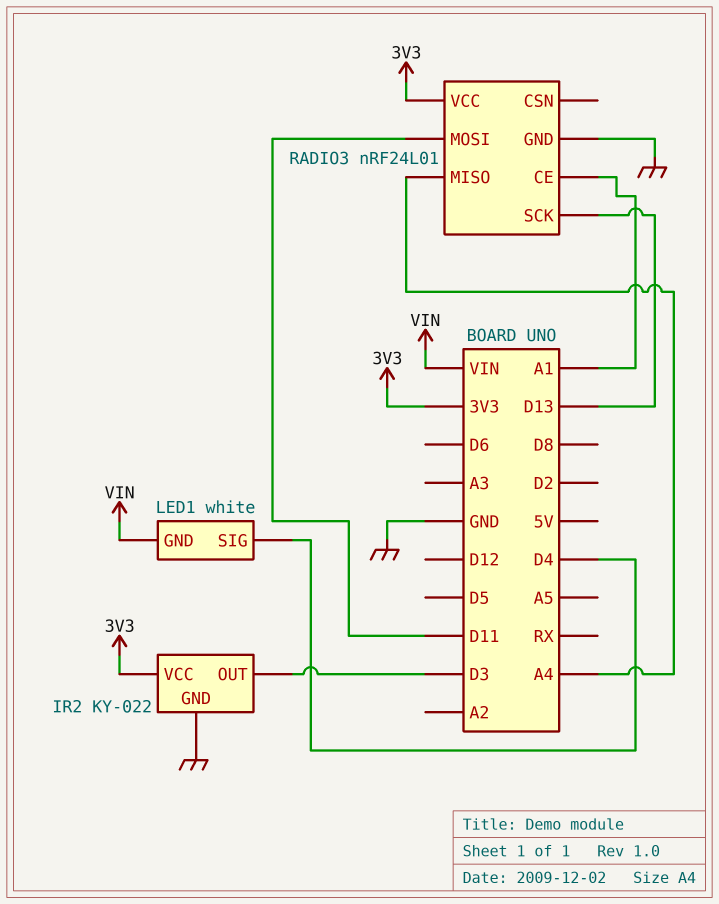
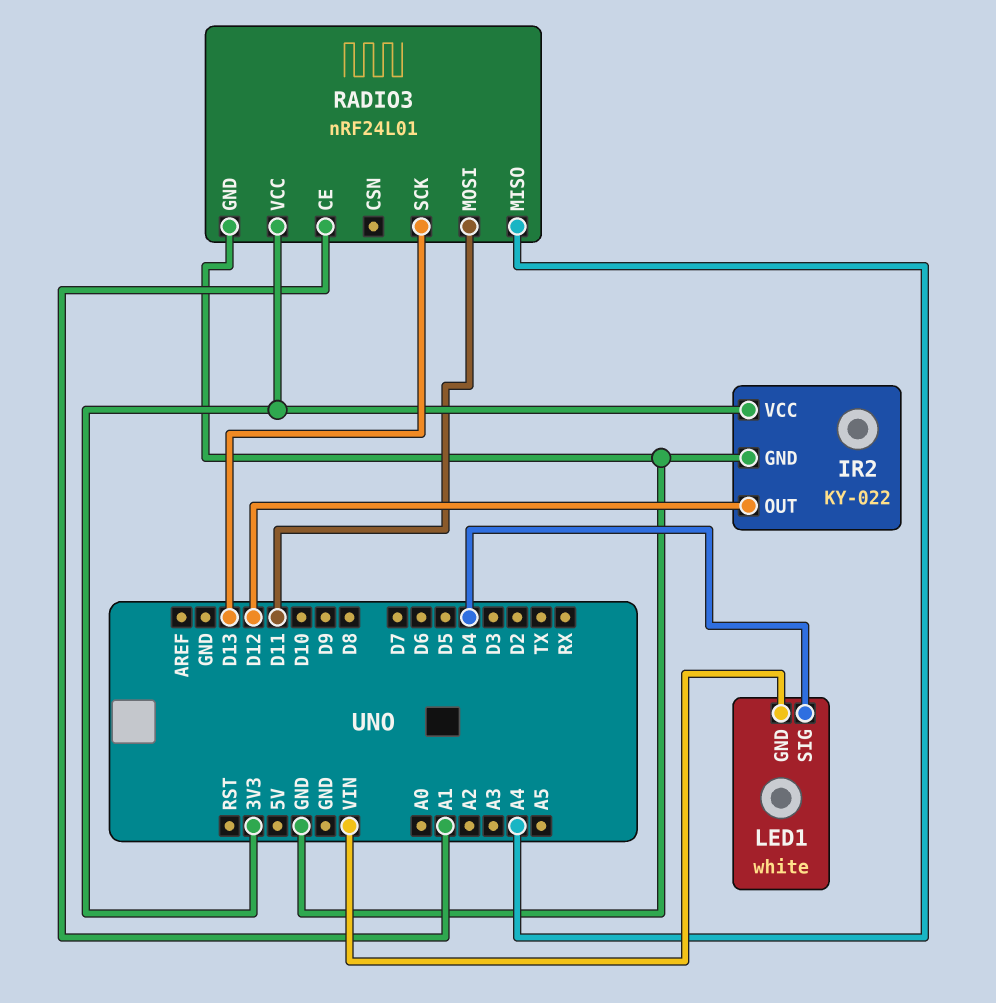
IR2 pin OUT: D3 -> D12

